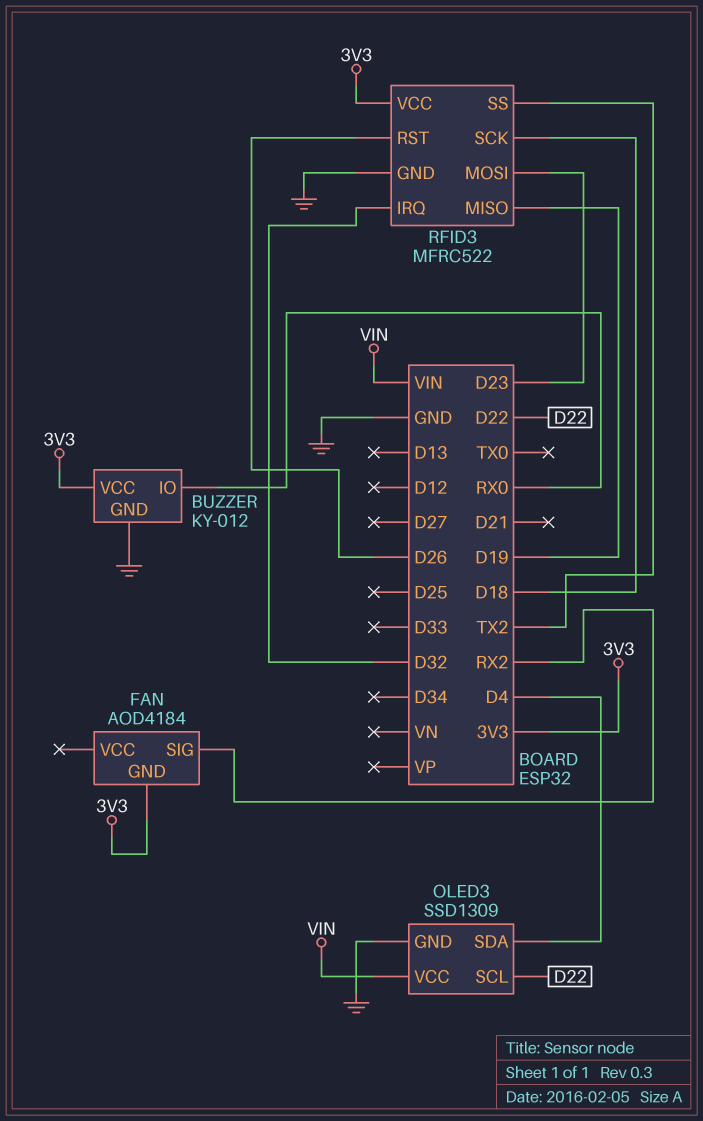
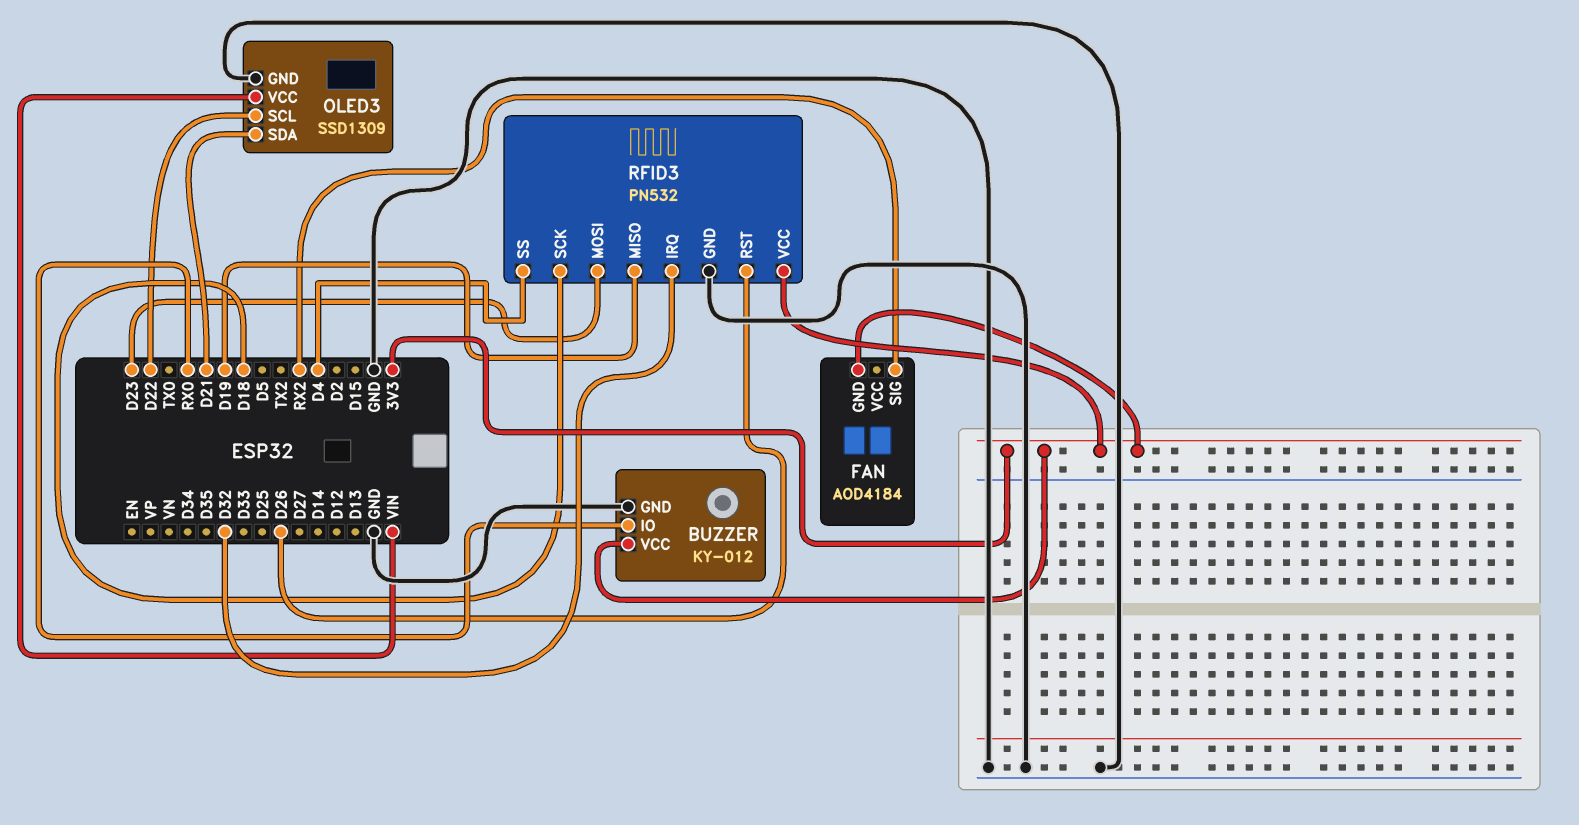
OLED3 pin SDA: D4 -> D21
RFID3: MFRC522 -> PN532
RFID3 pin SS: TX2 -> D4

